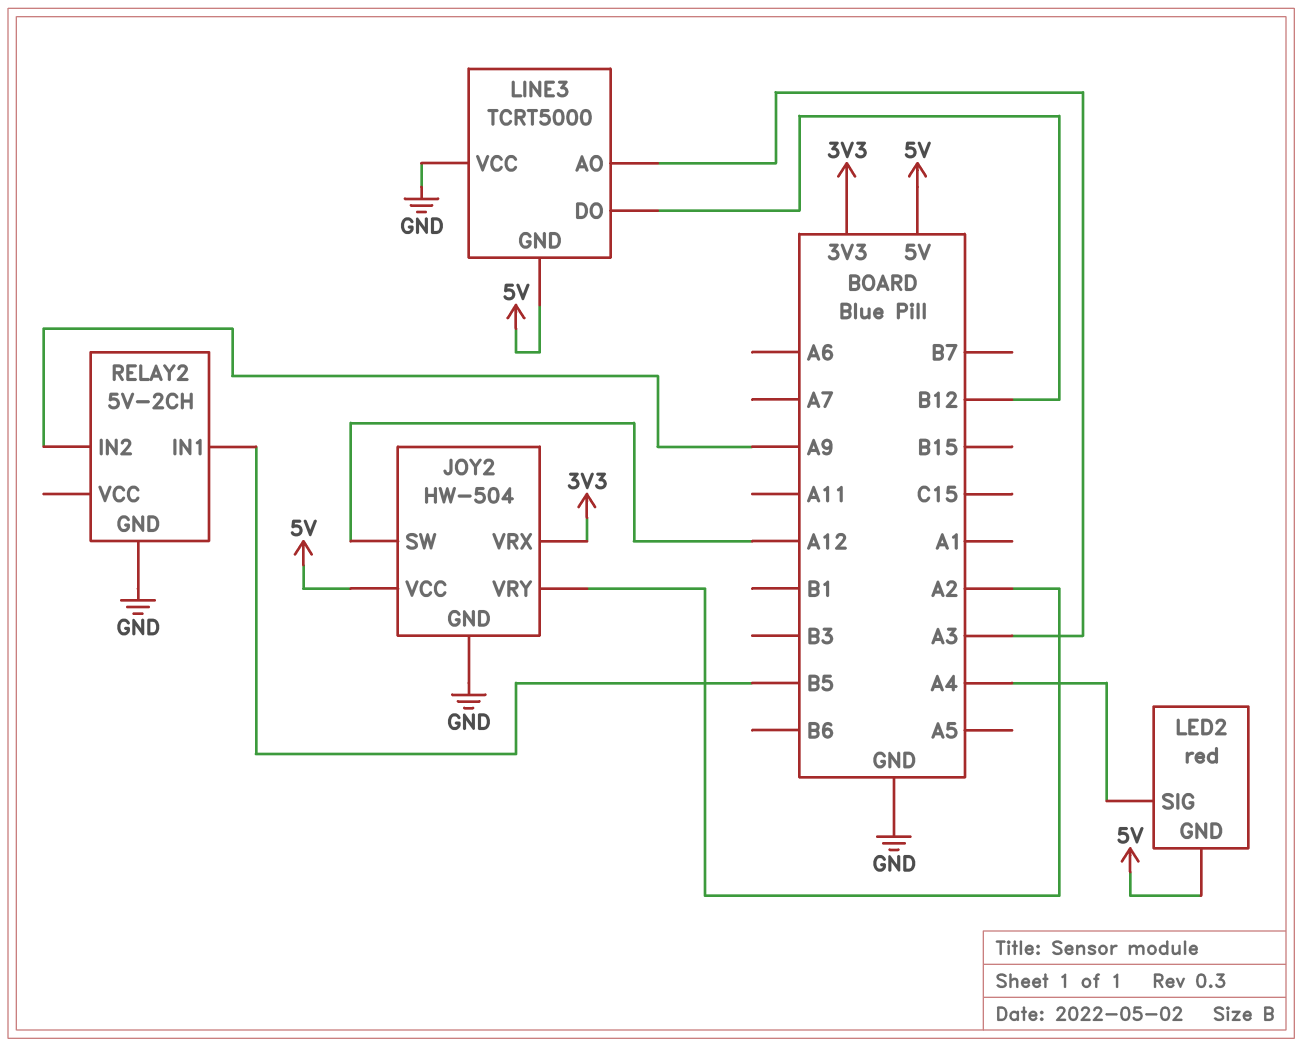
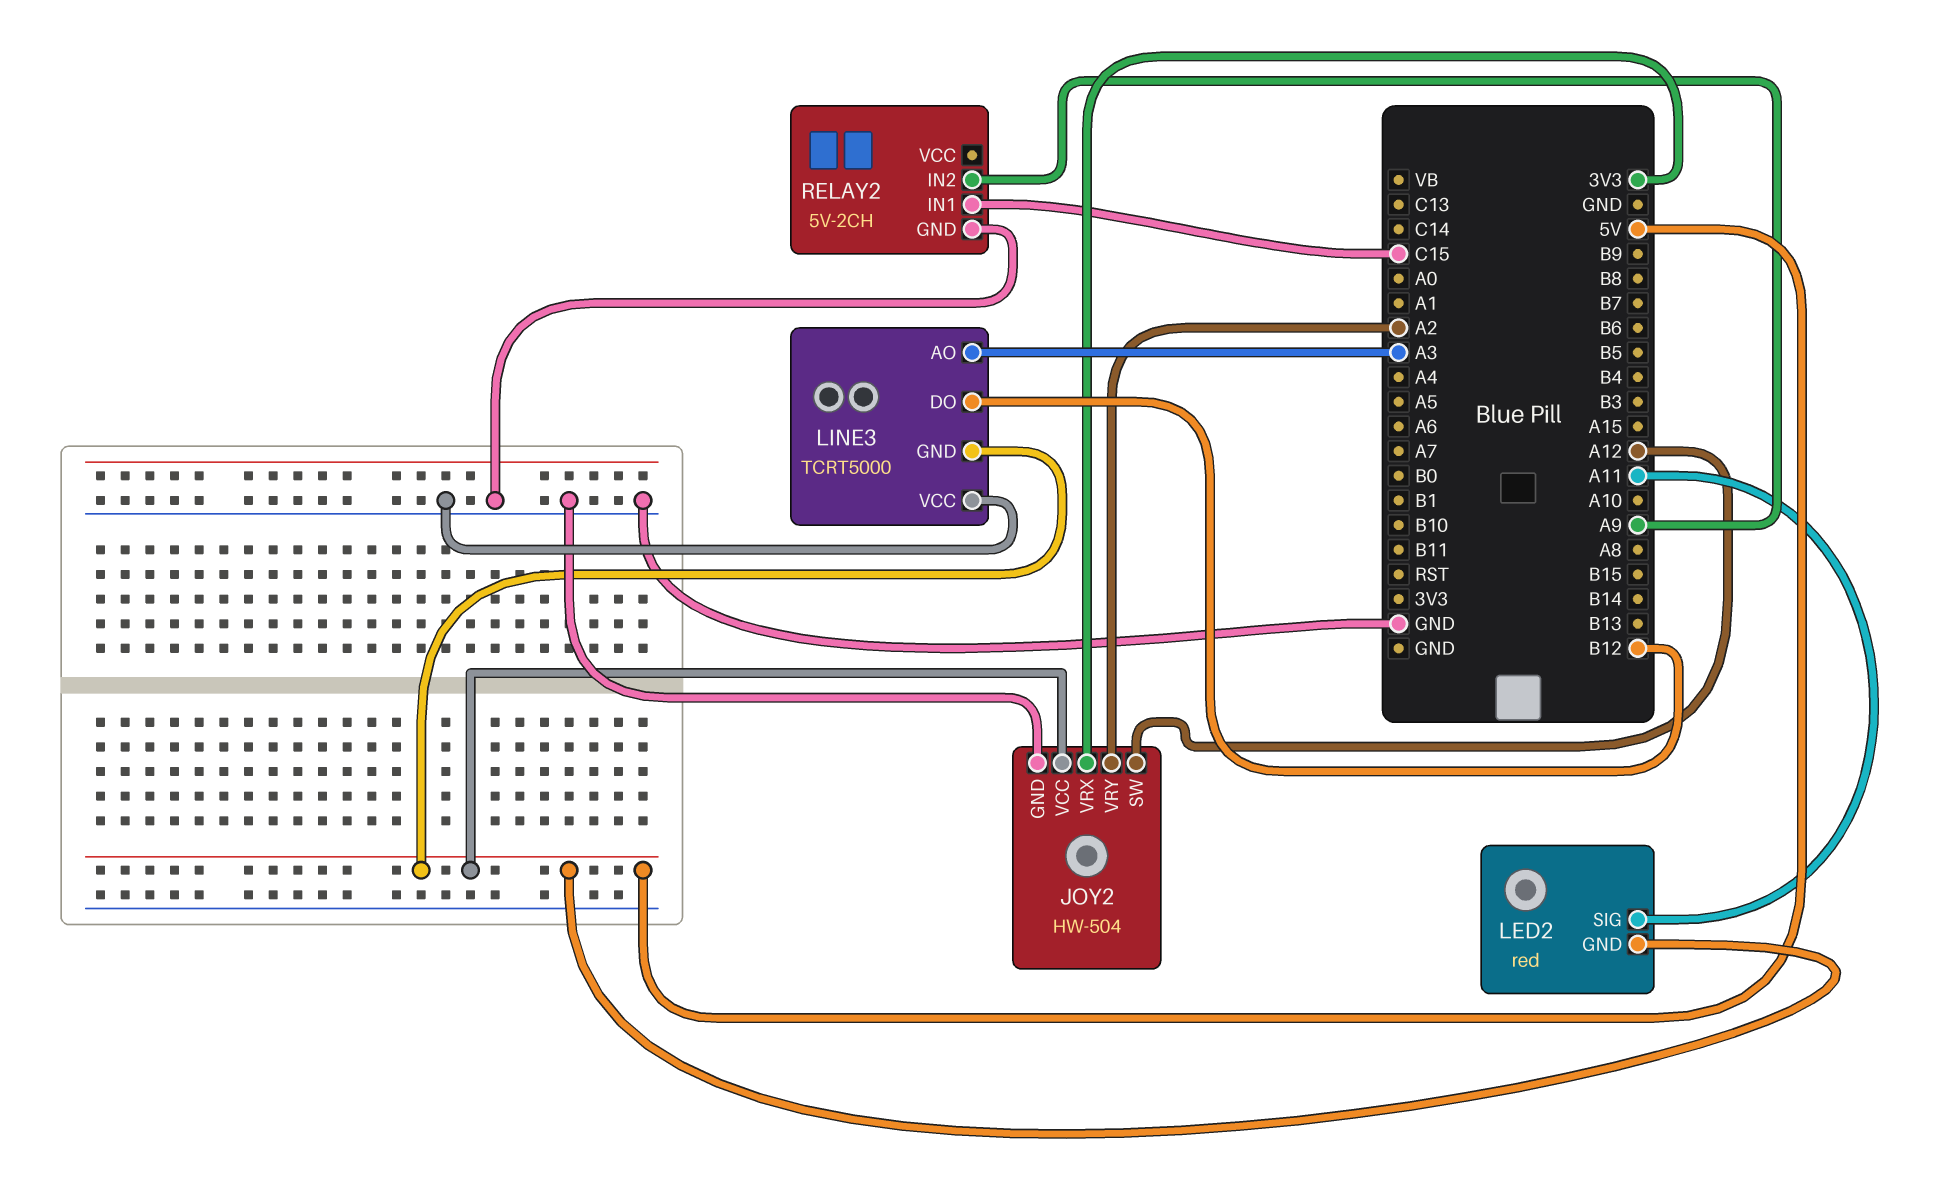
LED2 pin SIG: A4 -> A11
RELAY2 pin IN1: B5 -> C15

